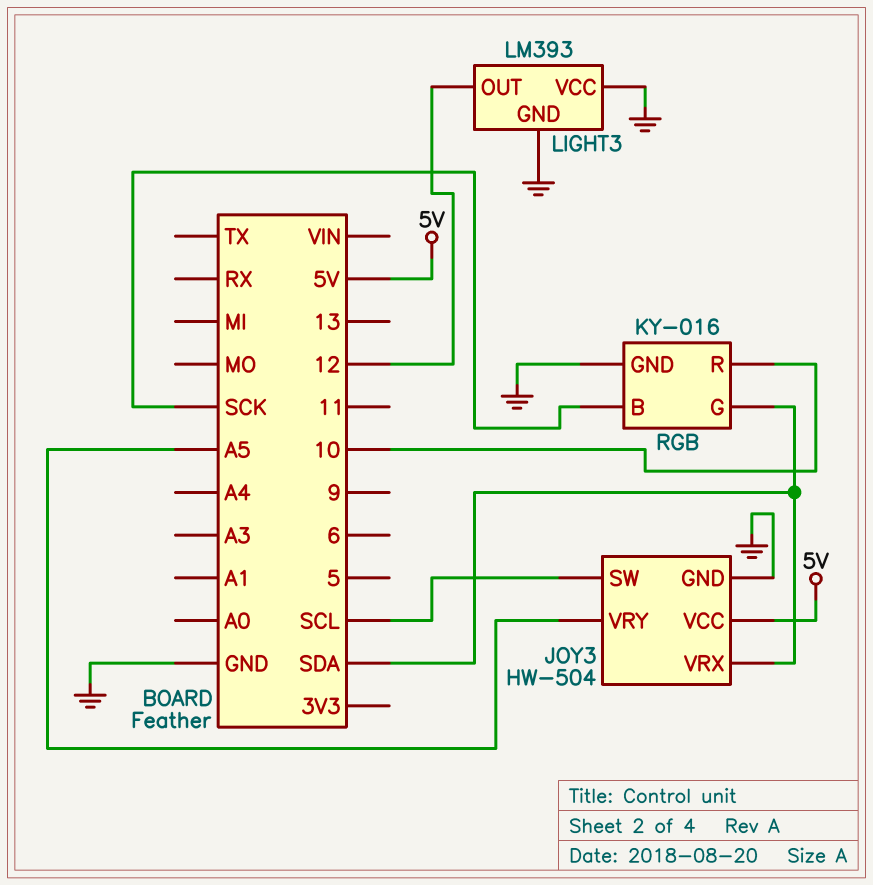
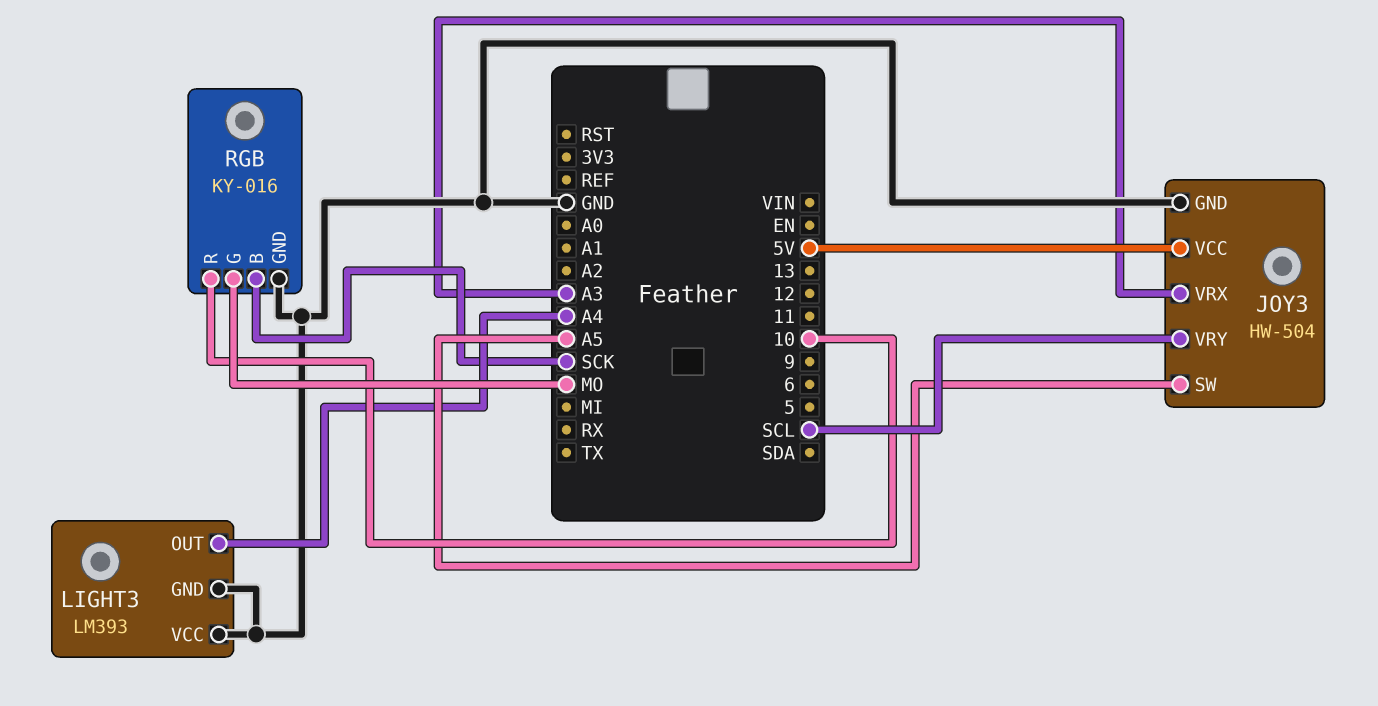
JOY3 pin SW: SCL -> A5
JOY3 pin VRX: SDA -> A3
JOY3 pin VRY: A5 -> SCL
LIGHT3 pin OUT: 12 -> A4
RGB pin G: SDA -> MO

